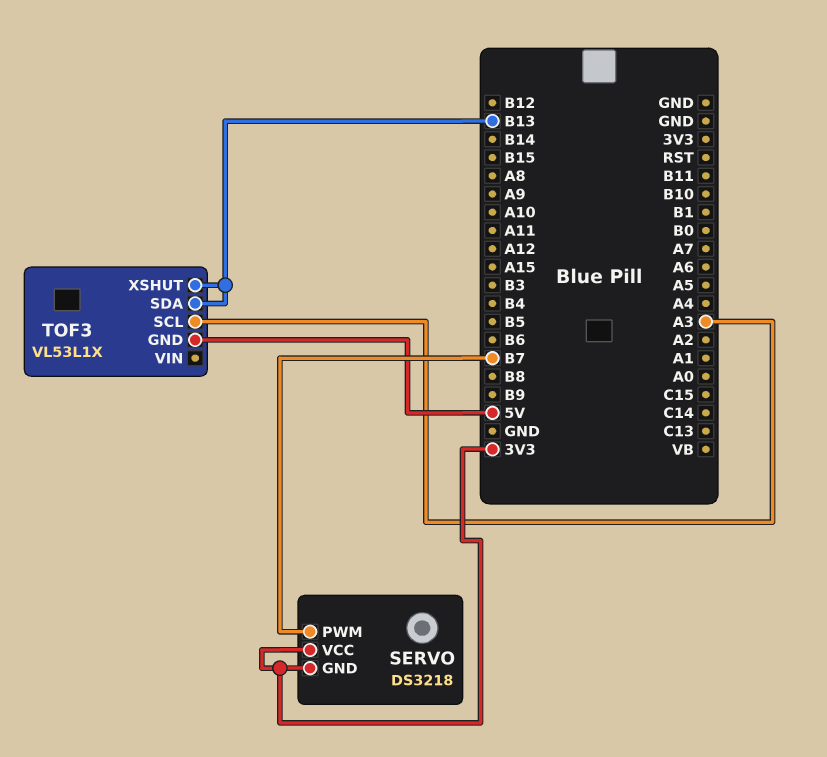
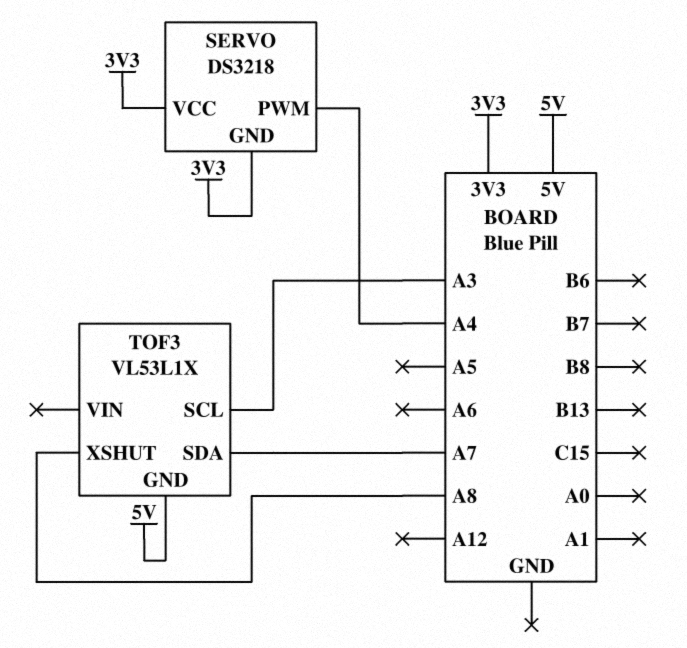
SERVO pin PWM: B7 -> A4
TOF3 pin SDA: B13 -> A7
TOF3 pin XSHUT: B13 -> A8

